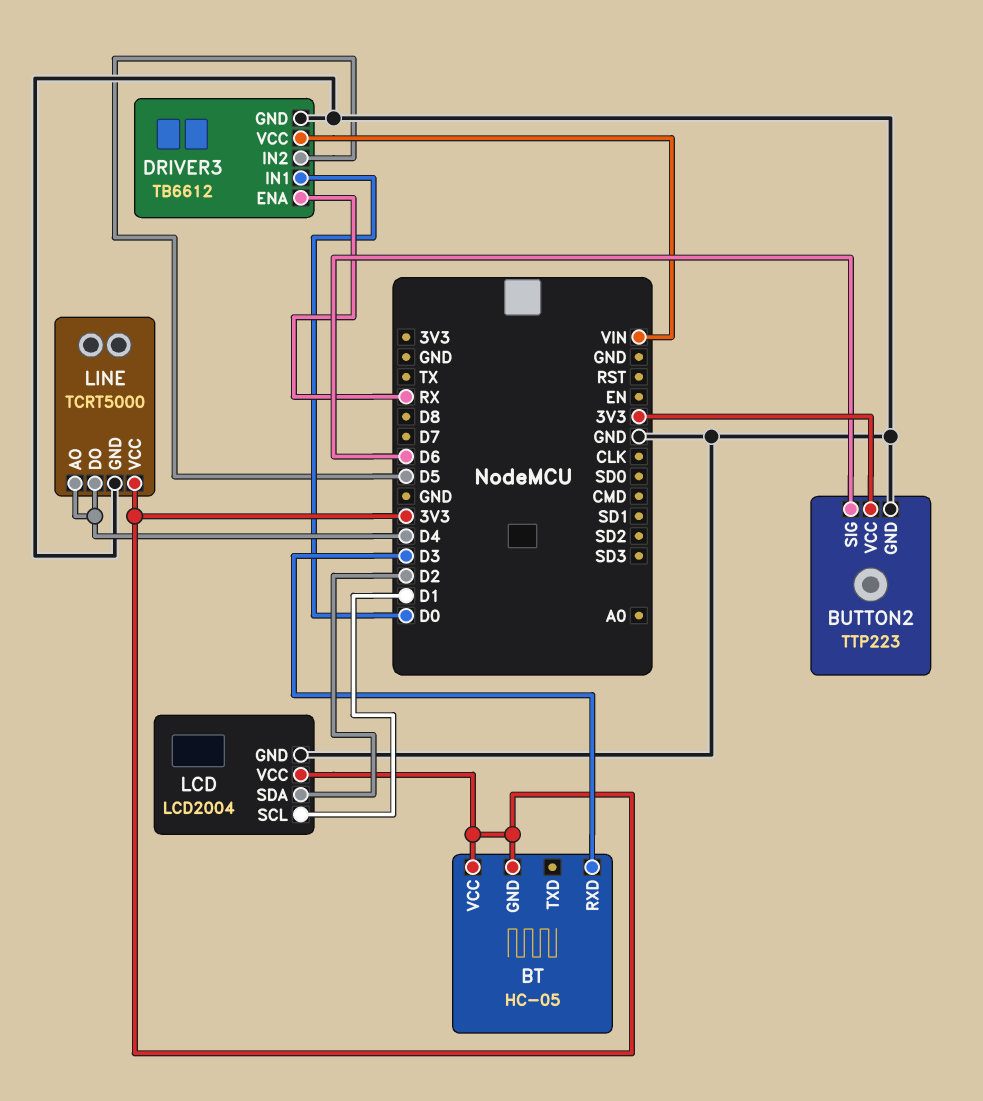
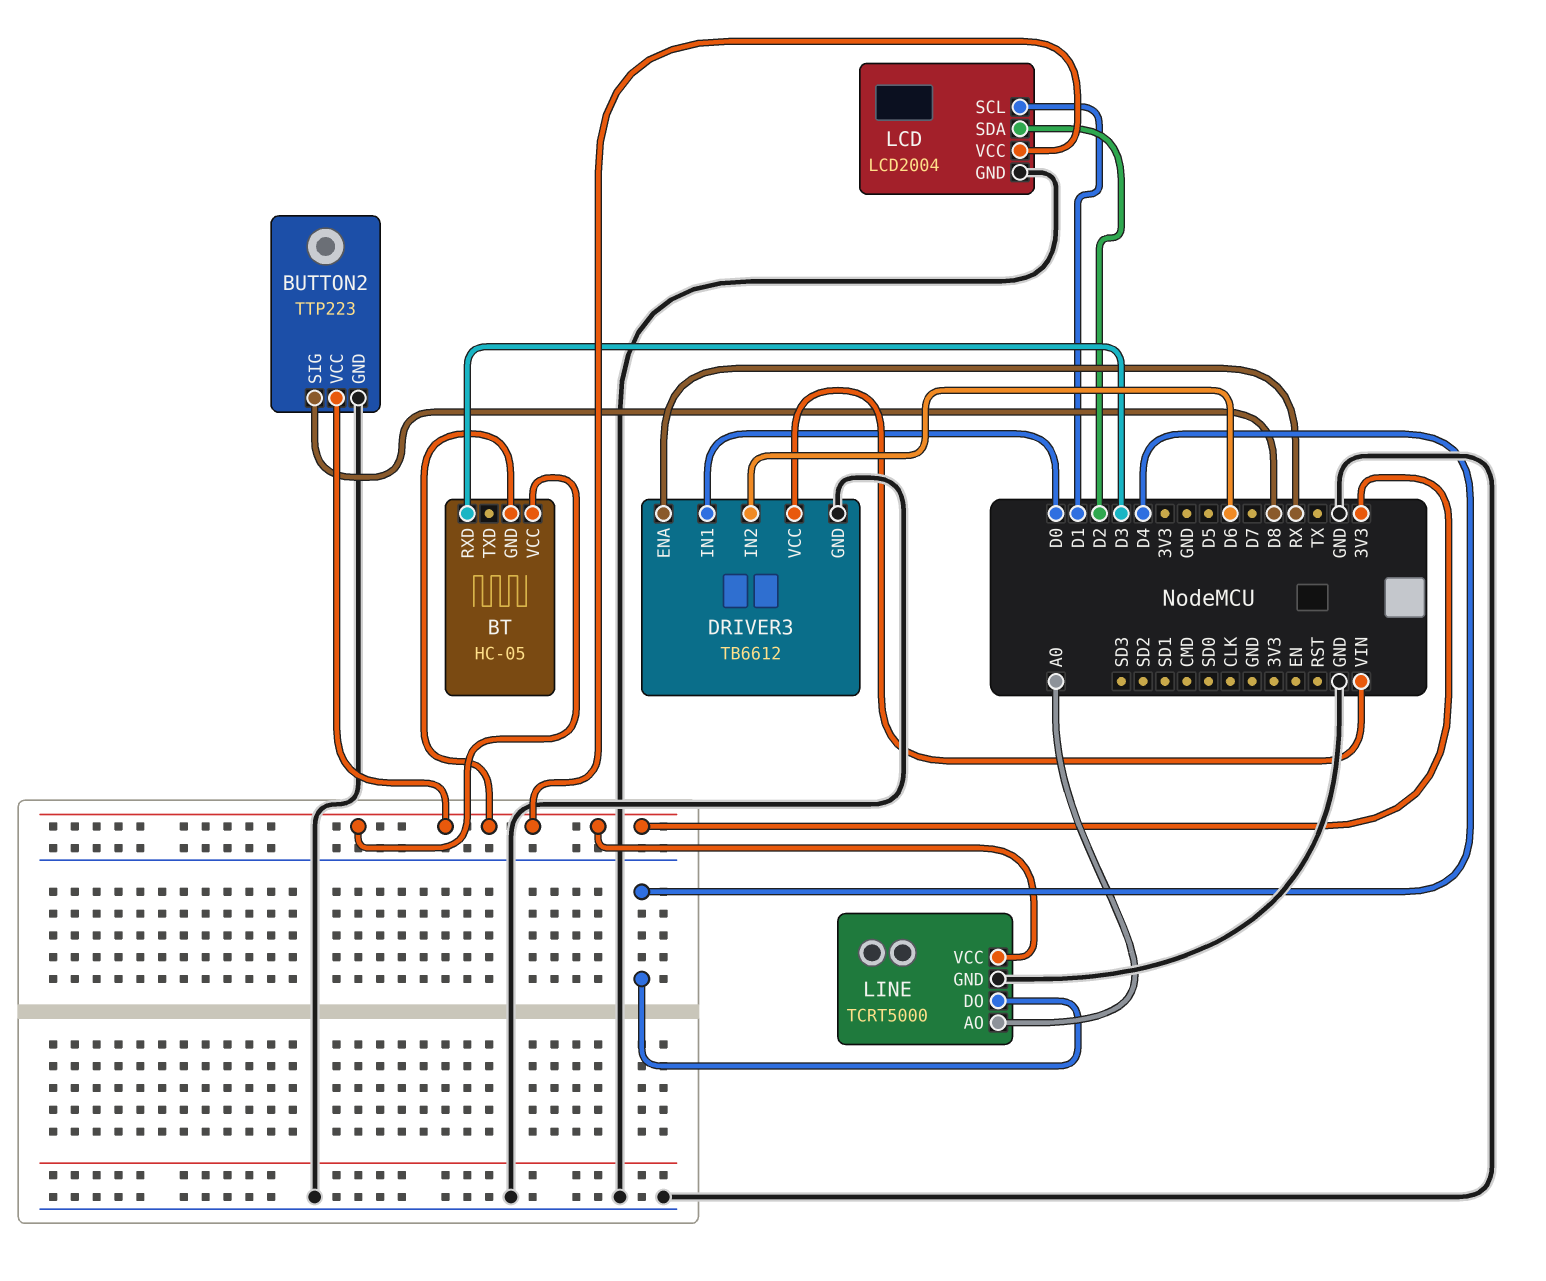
BUTTON2 pin SIG: D6 -> D8
DRIVER3 pin IN2: D5 -> D6
LINE pin AO: D4 -> A0

